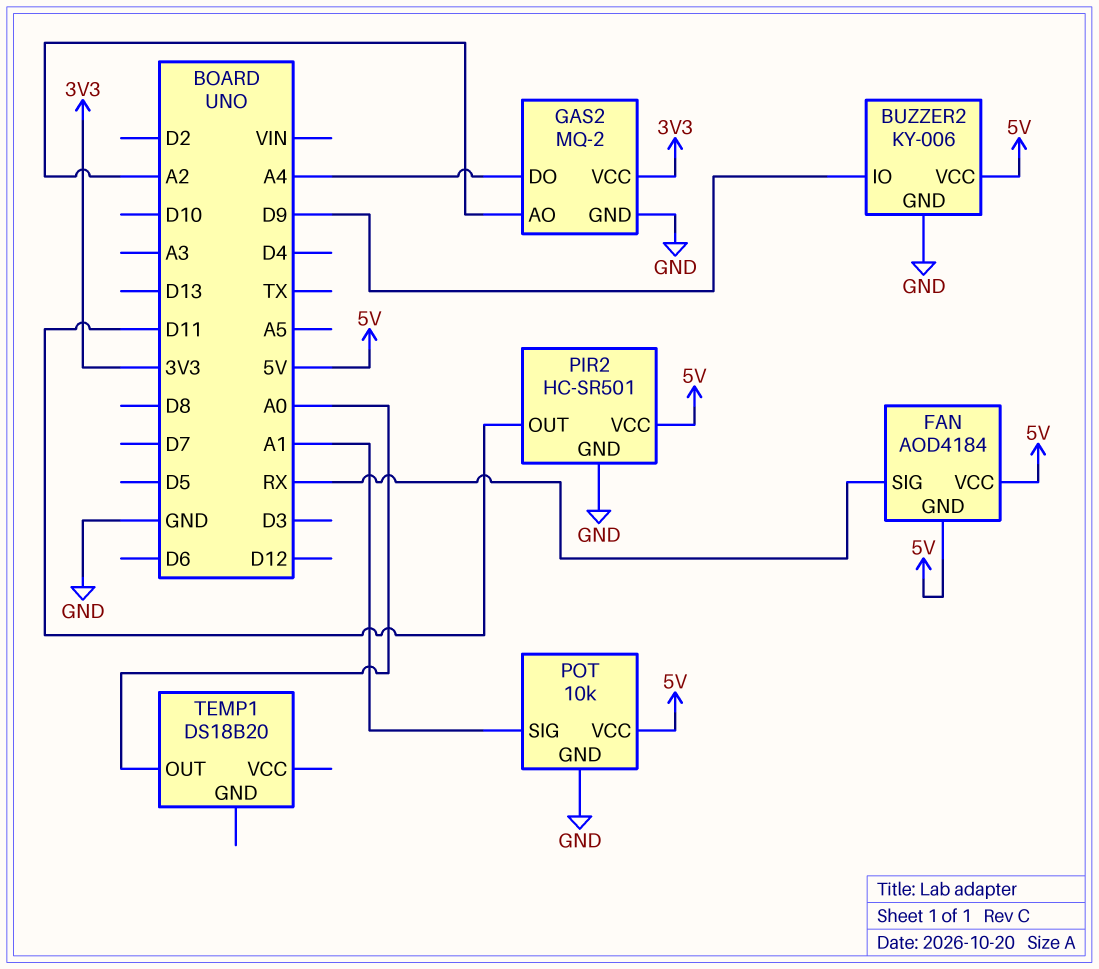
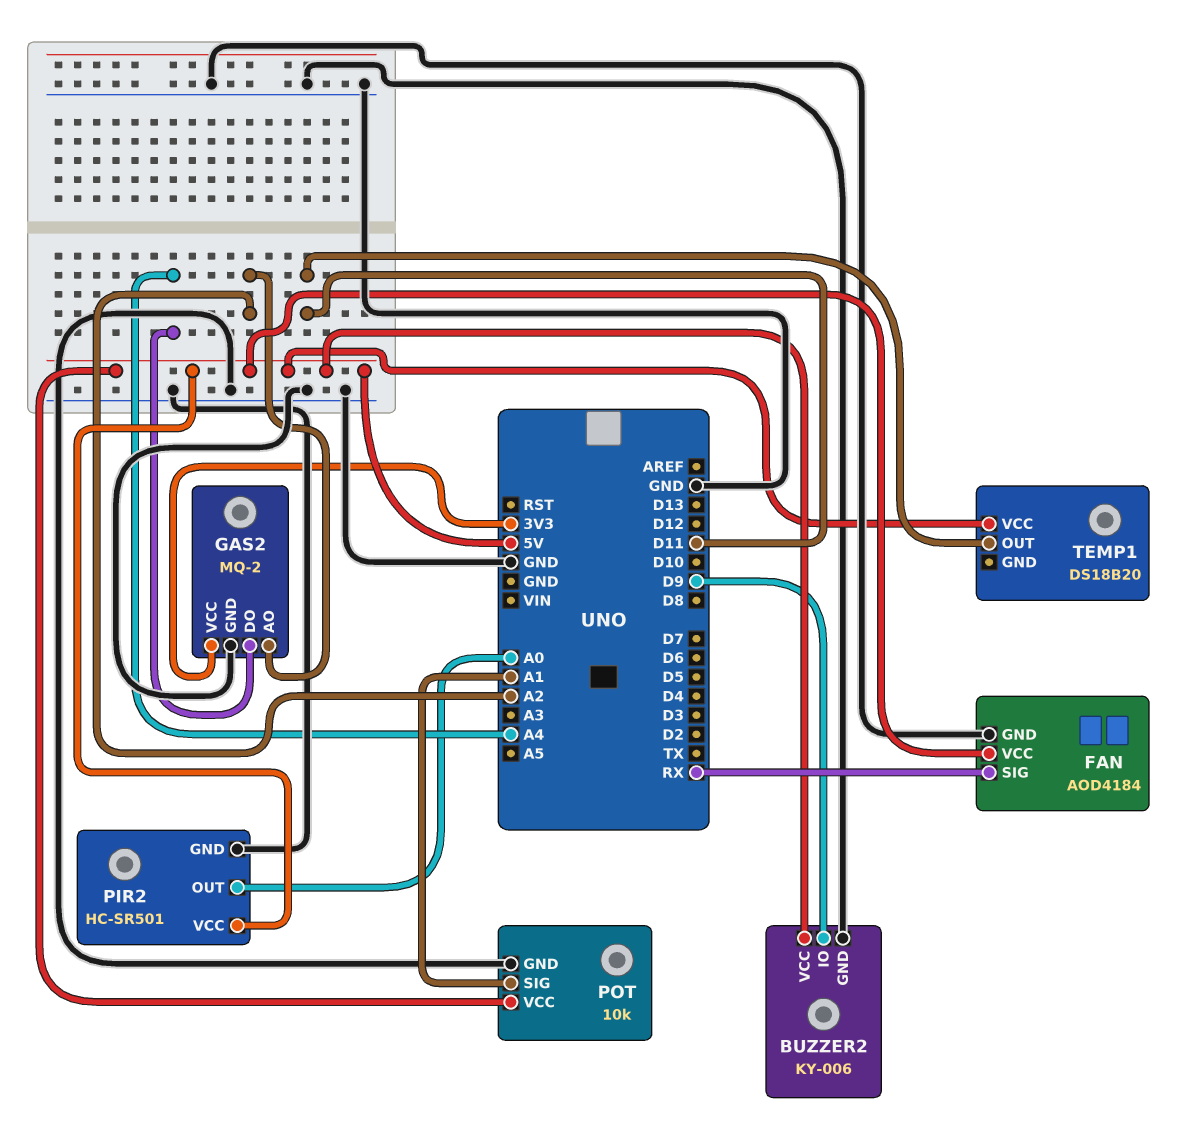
FAN pin GND: 5V -> GND
PIR2 pin OUT: D11 -> A0
TEMP1 pin OUT: A0 -> D11
TEMP1 pin VCC: none -> 5V

